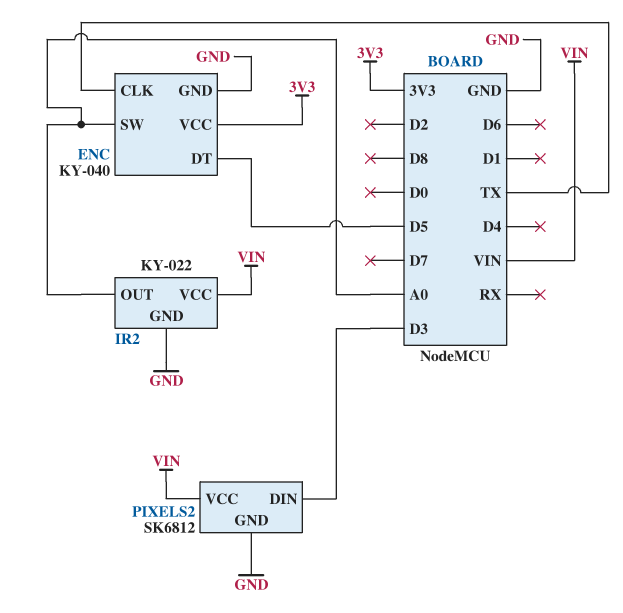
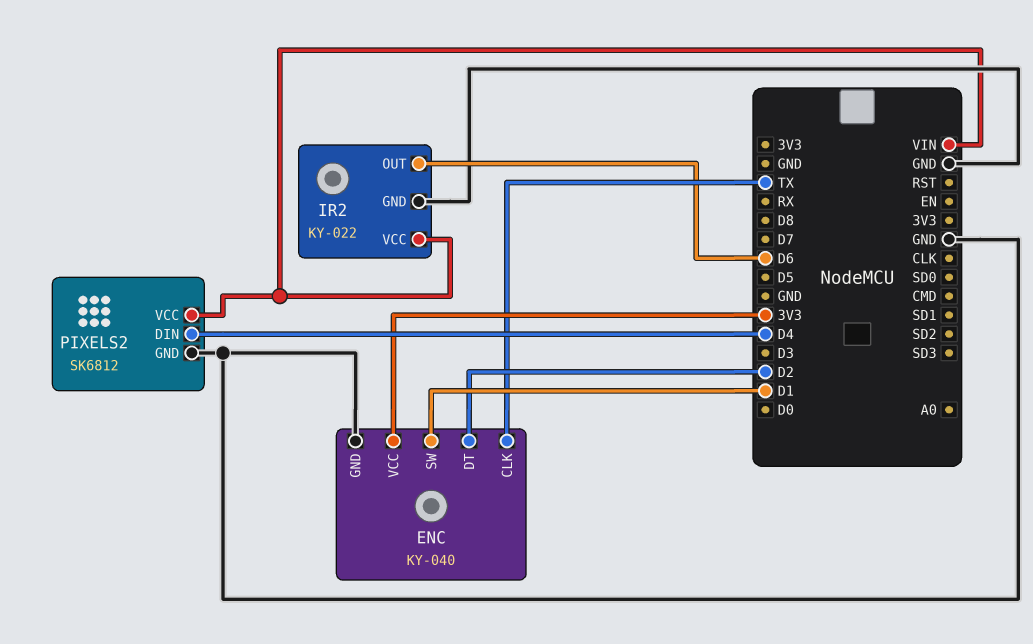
ENC pin DT: D5 -> D2
ENC pin SW: A0 -> D1
IR2 pin OUT: A0 -> D6
PIXELS2 pin DIN: D3 -> D4

